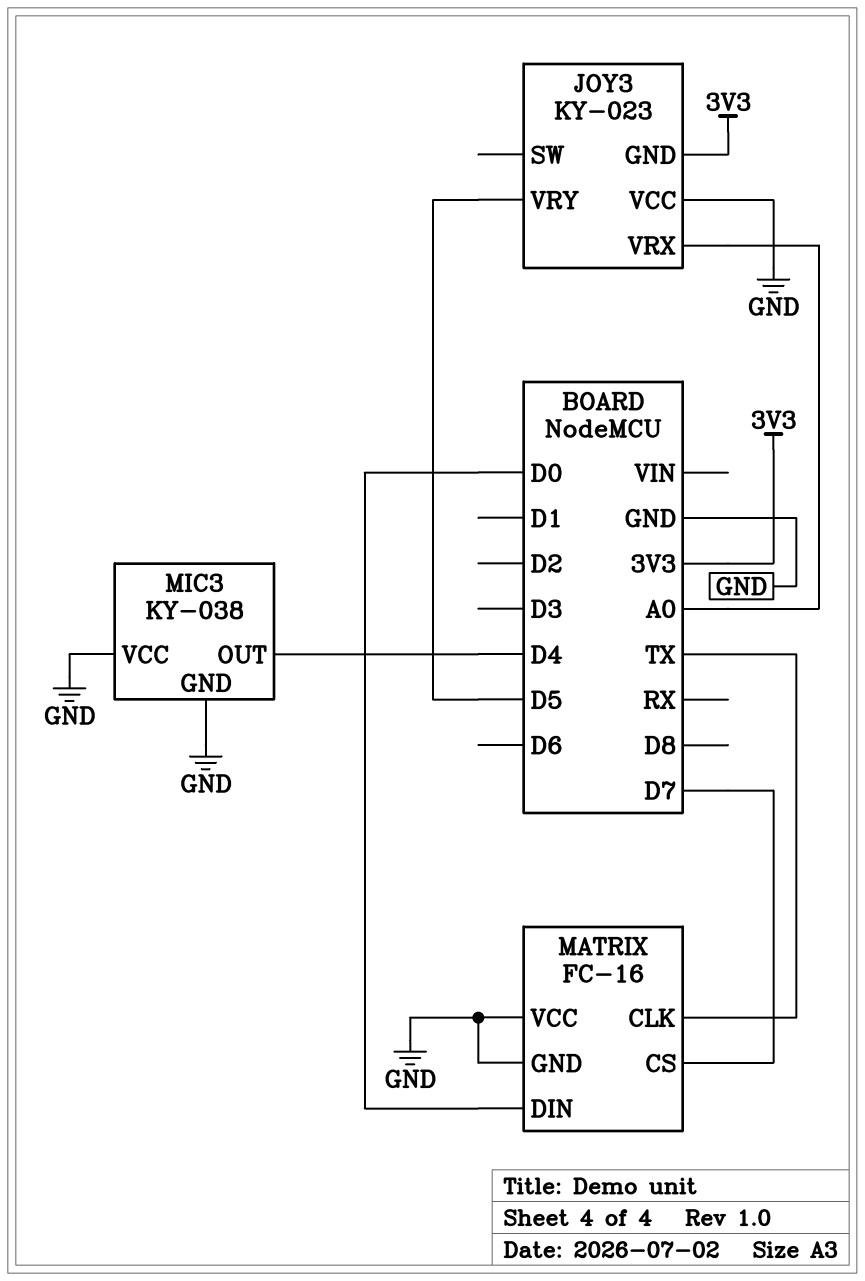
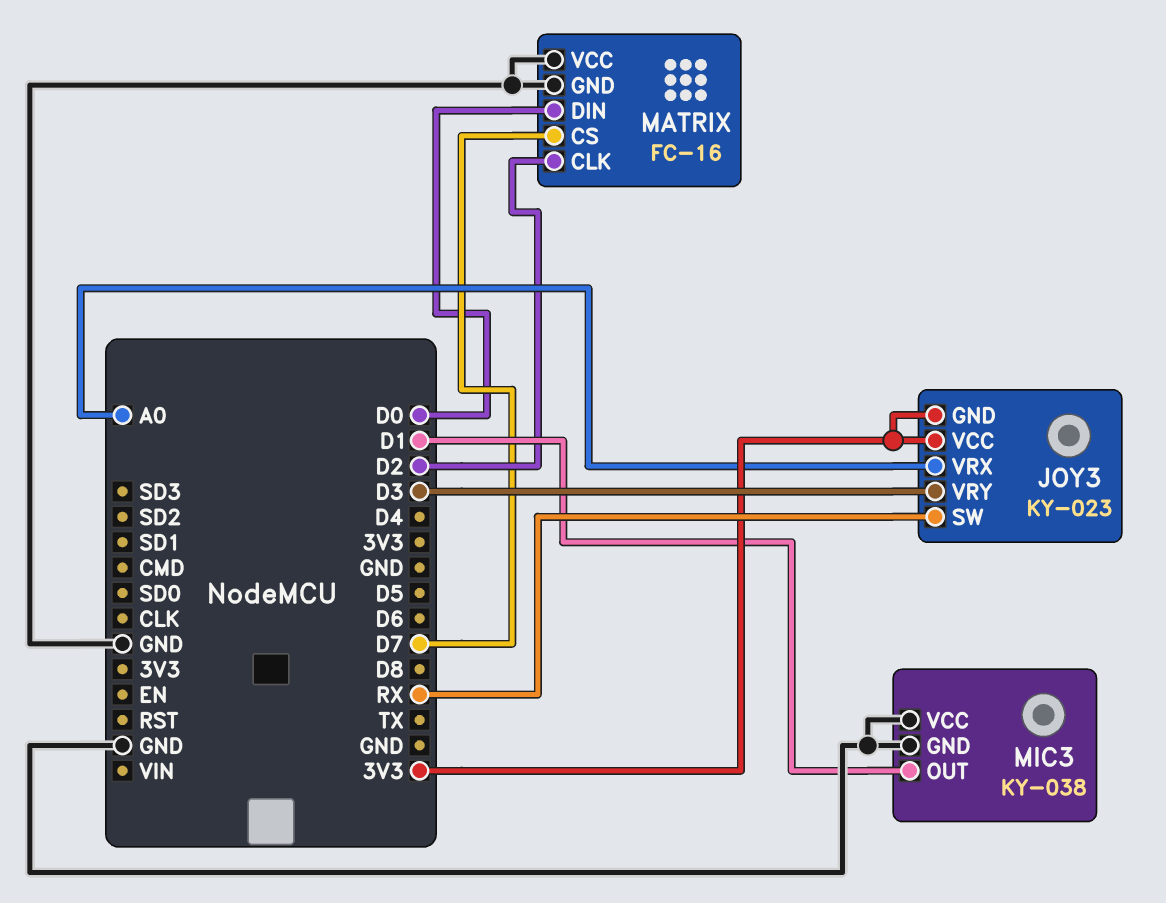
JOY3 pin SW: none -> RX
JOY3 pin VCC: GND -> 3V3
JOY3 pin VRY: D5 -> D3
MATRIX pin CLK: TX -> D2
MIC3 pin OUT: D4 -> D1

